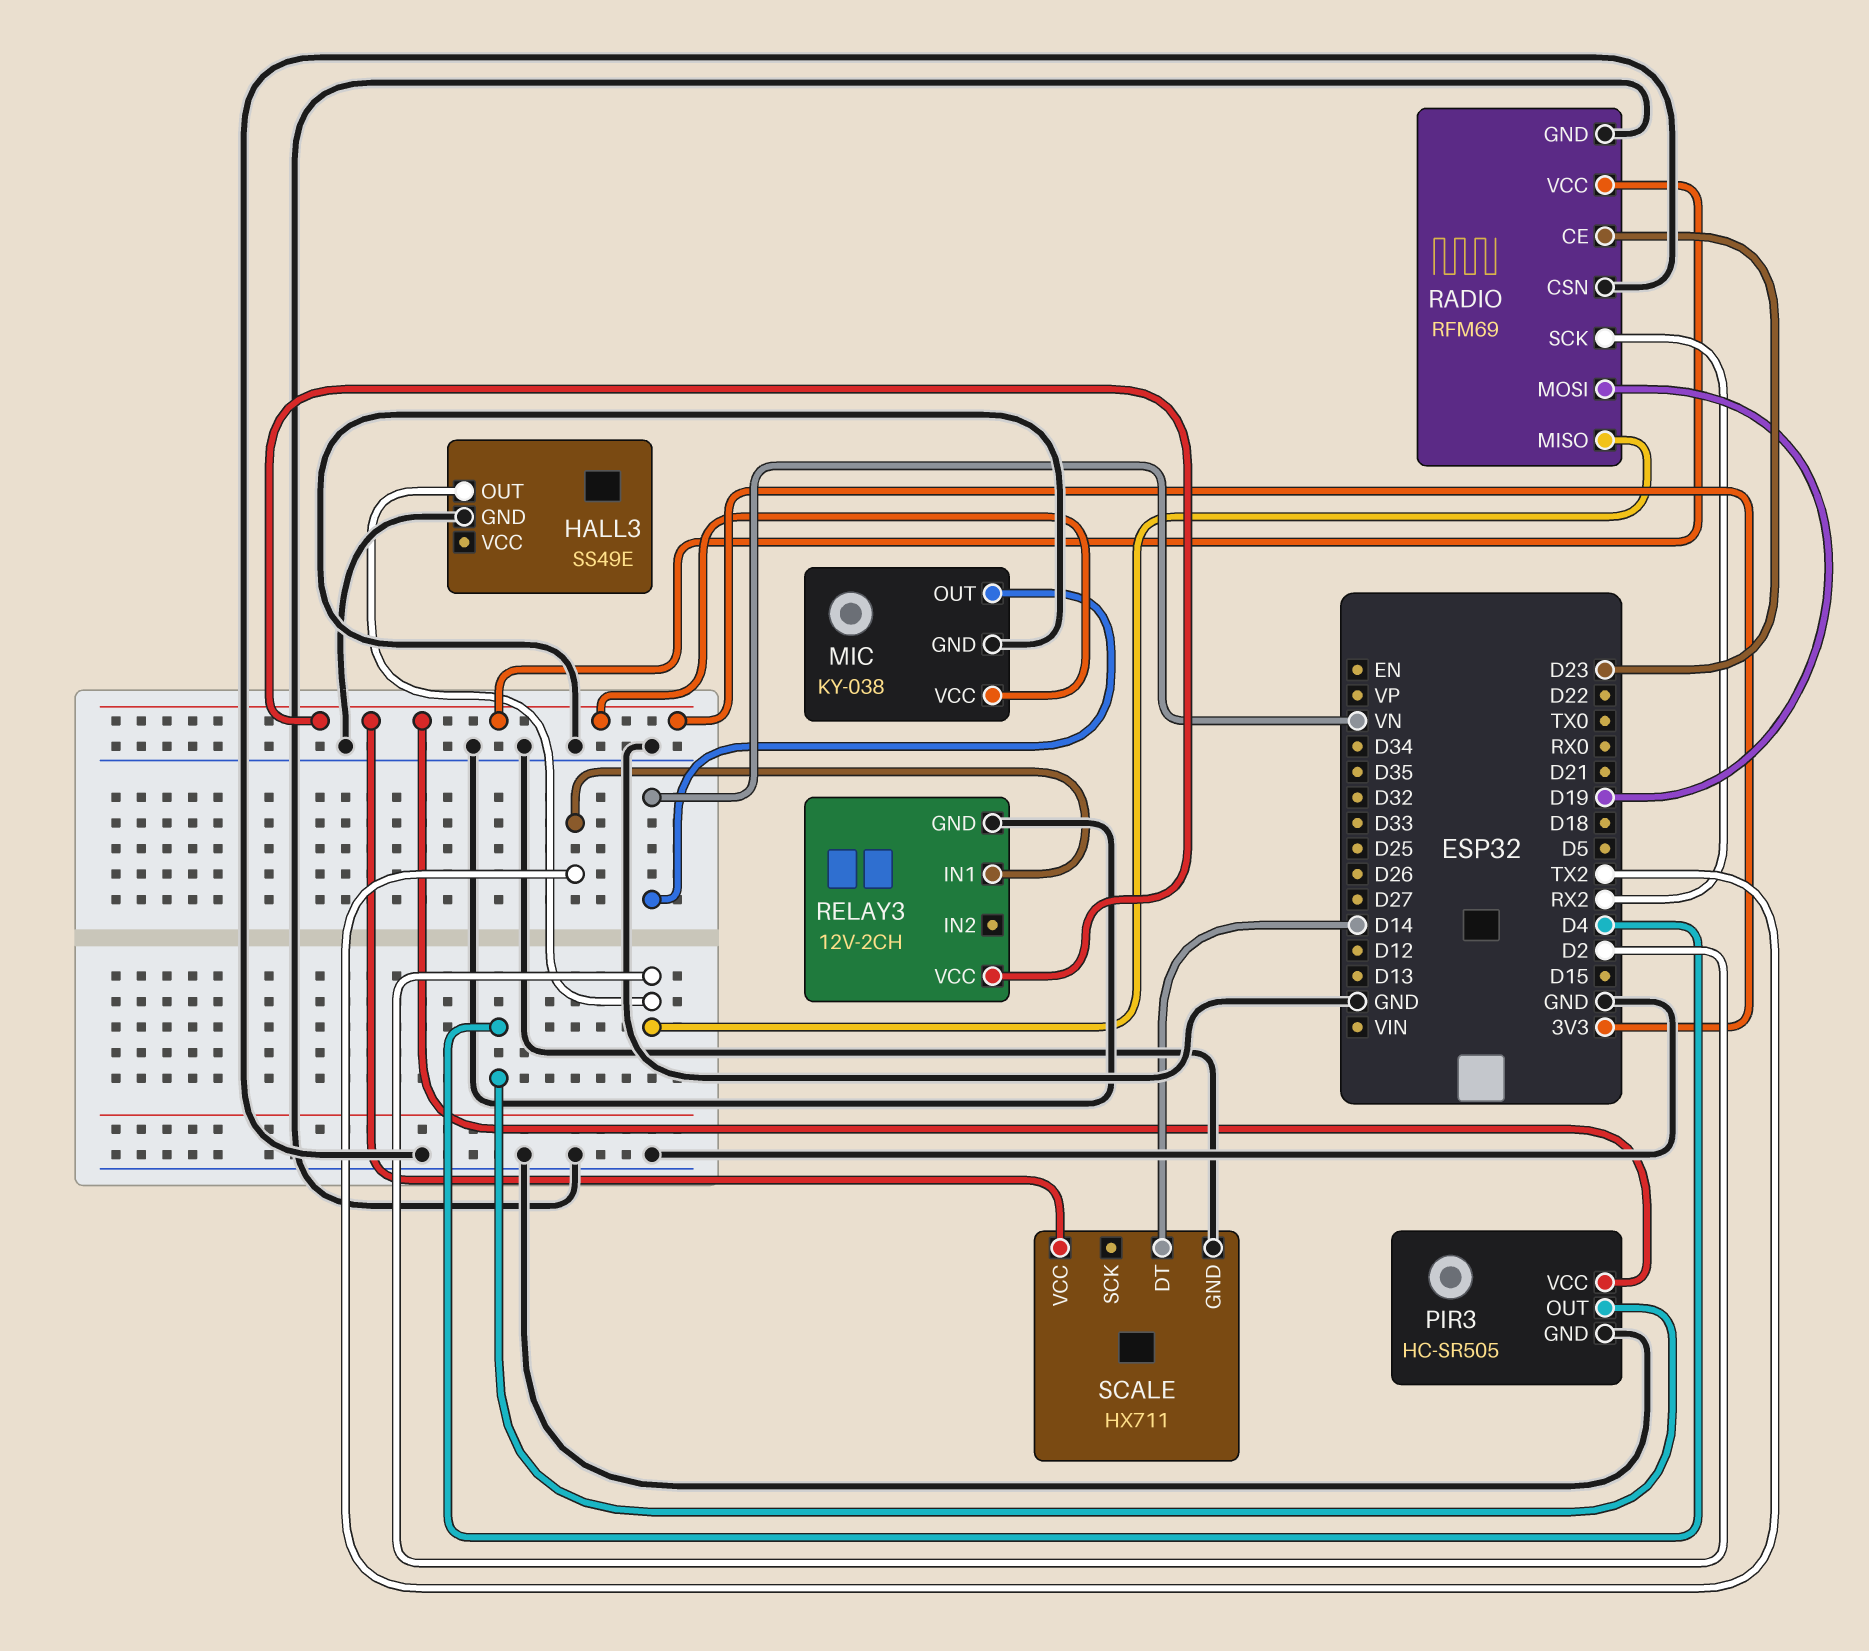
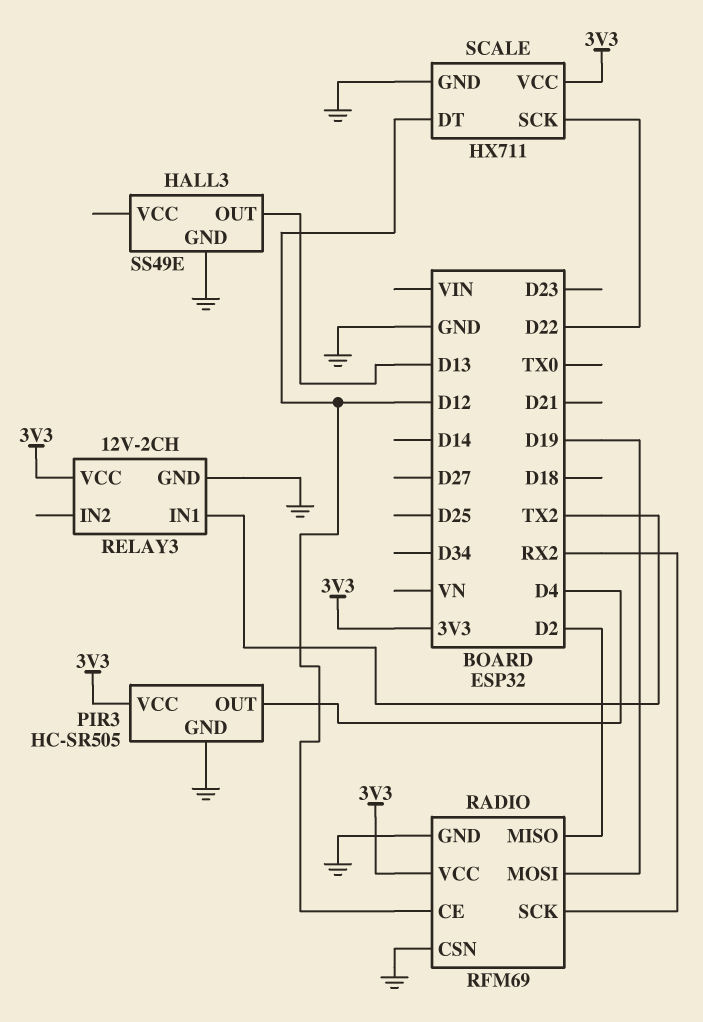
HALL3 pin OUT: D2 -> D13
MIC: KY-038 -> none
MIC pin GND: GND -> none
MIC pin OUT: VN -> none
MIC pin VCC: 3V3 -> none
RADIO pin CE: D23 -> D12
SCALE pin DT: D14 -> D12
SCALE pin SCK: none -> D22

